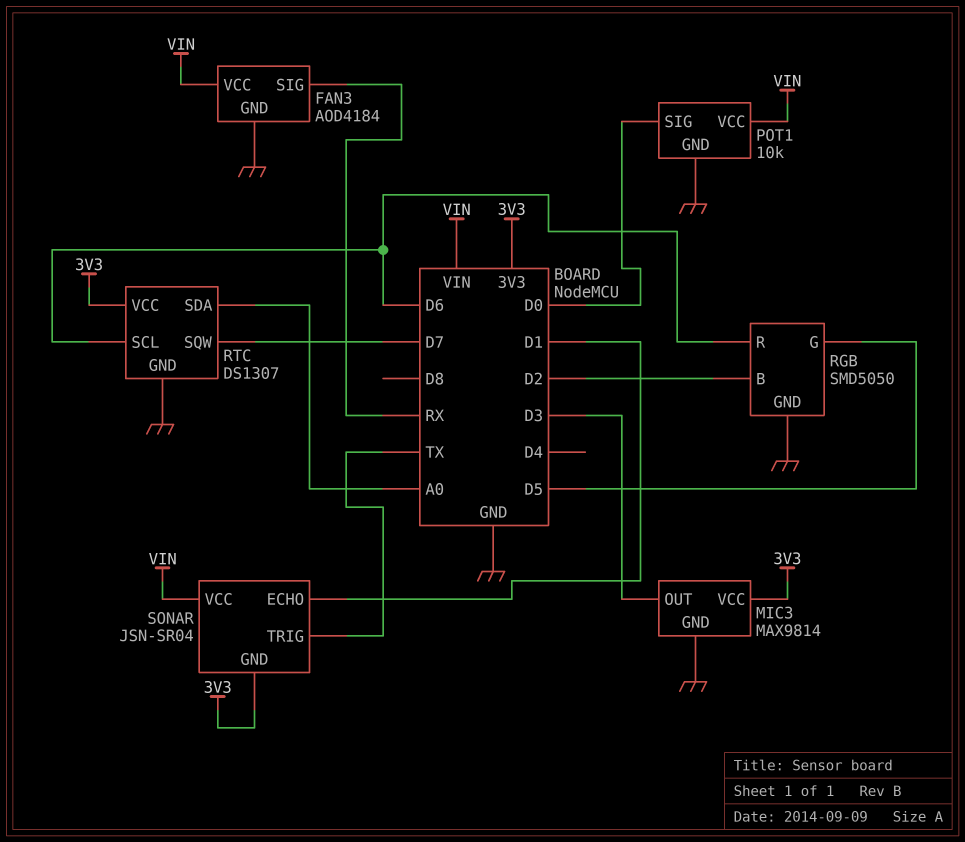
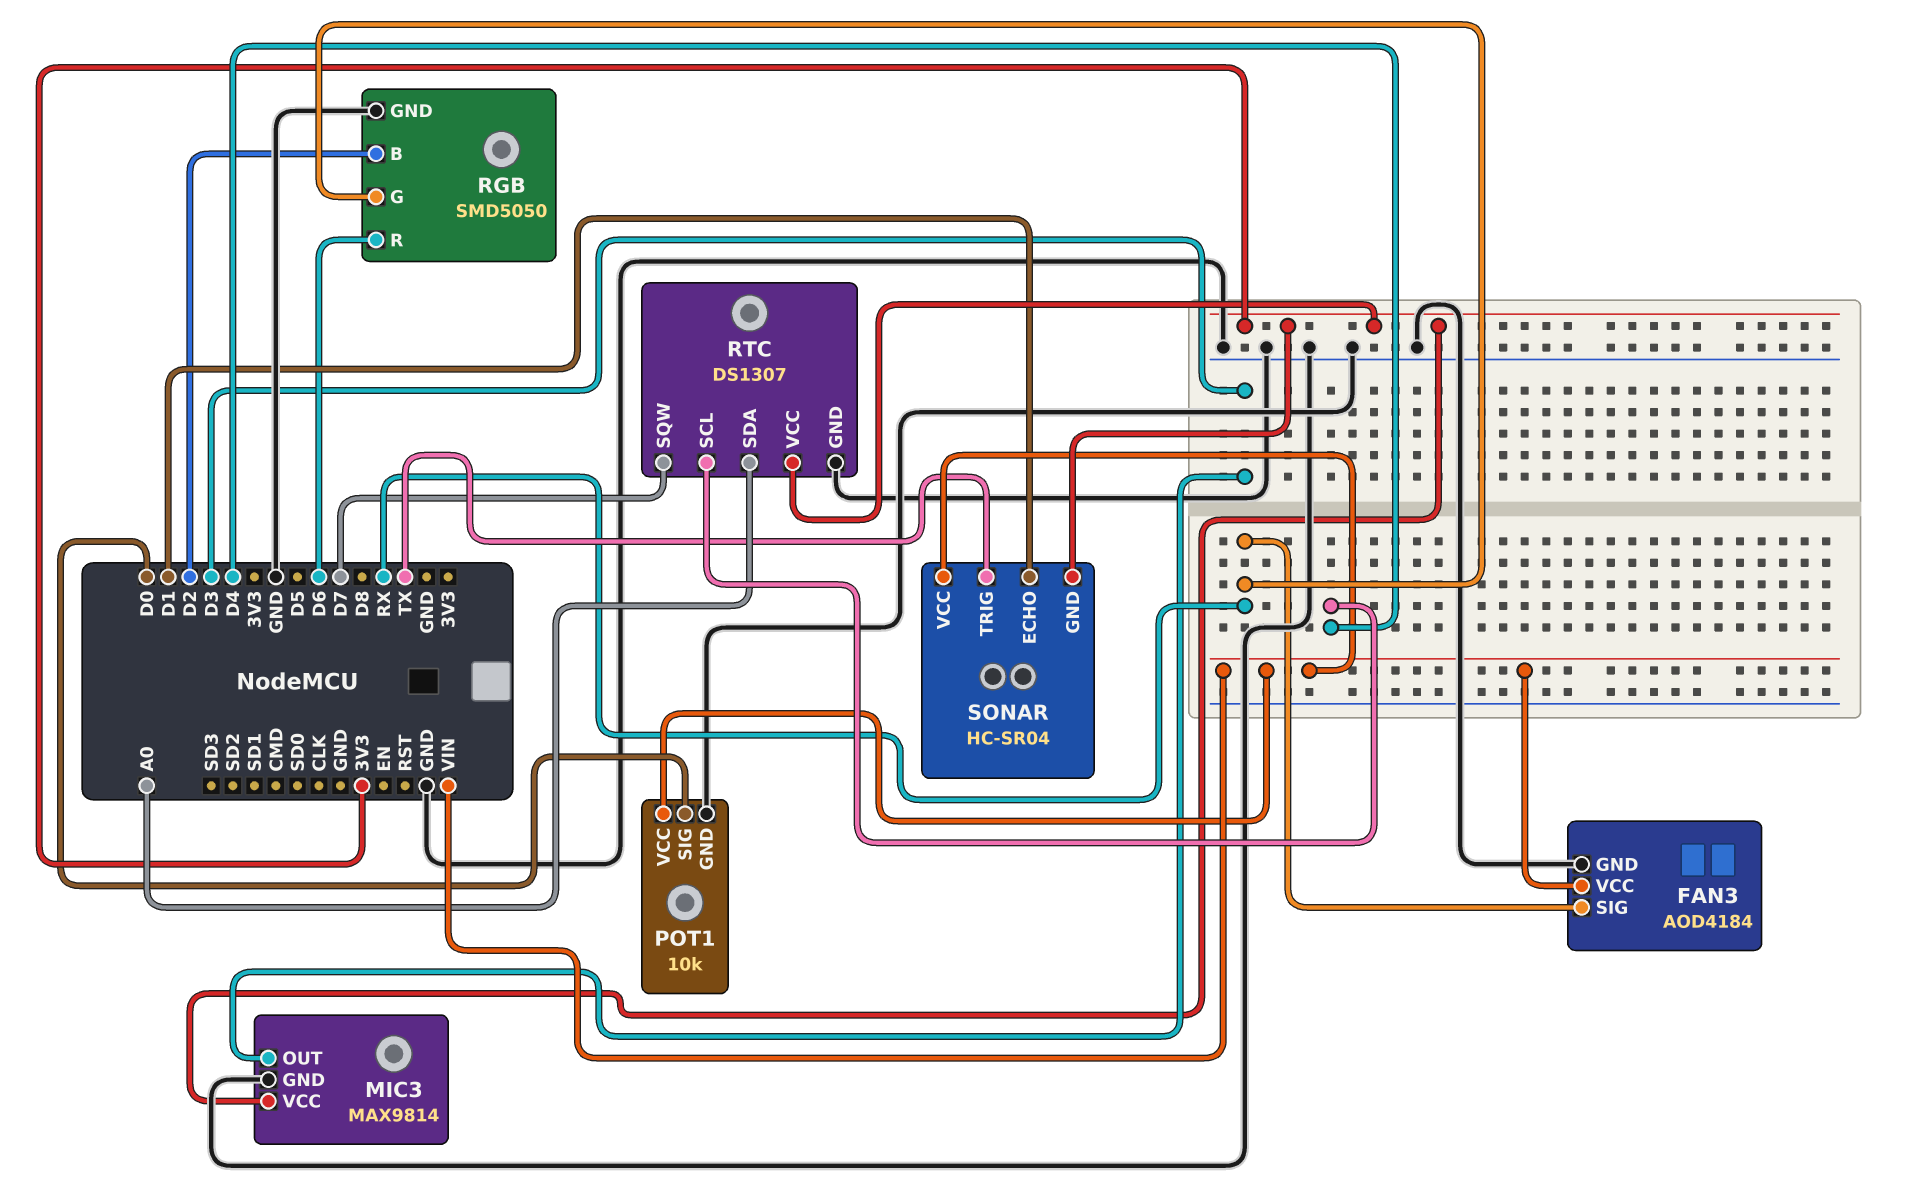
RGB pin G: D5 -> RX
RTC pin SCL: D6 -> D4
SONAR: JSN-SR04 -> HC-SR04

